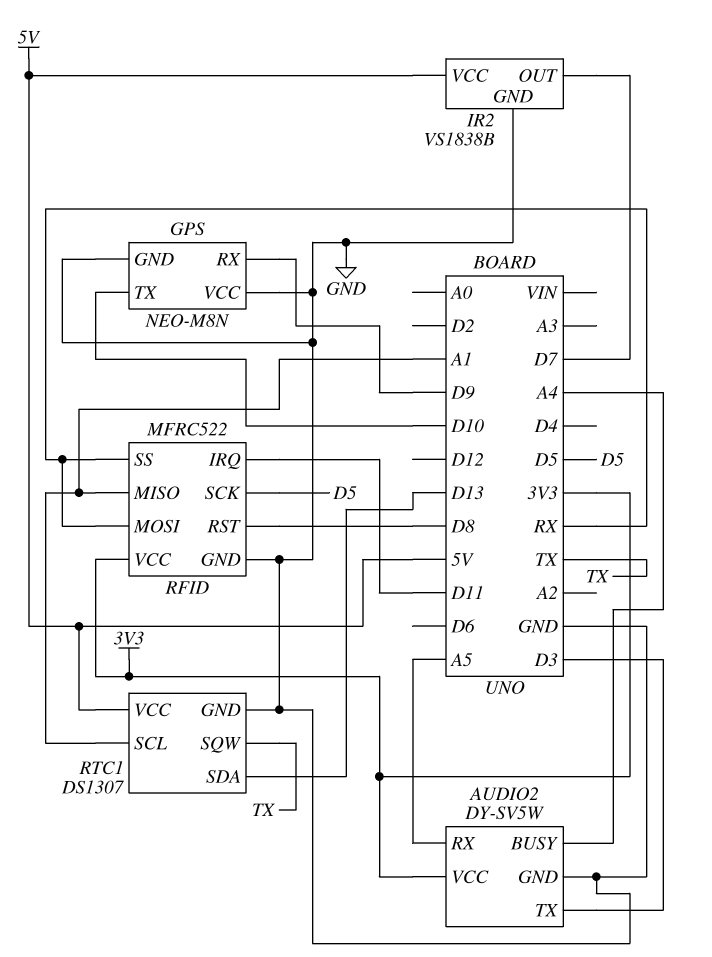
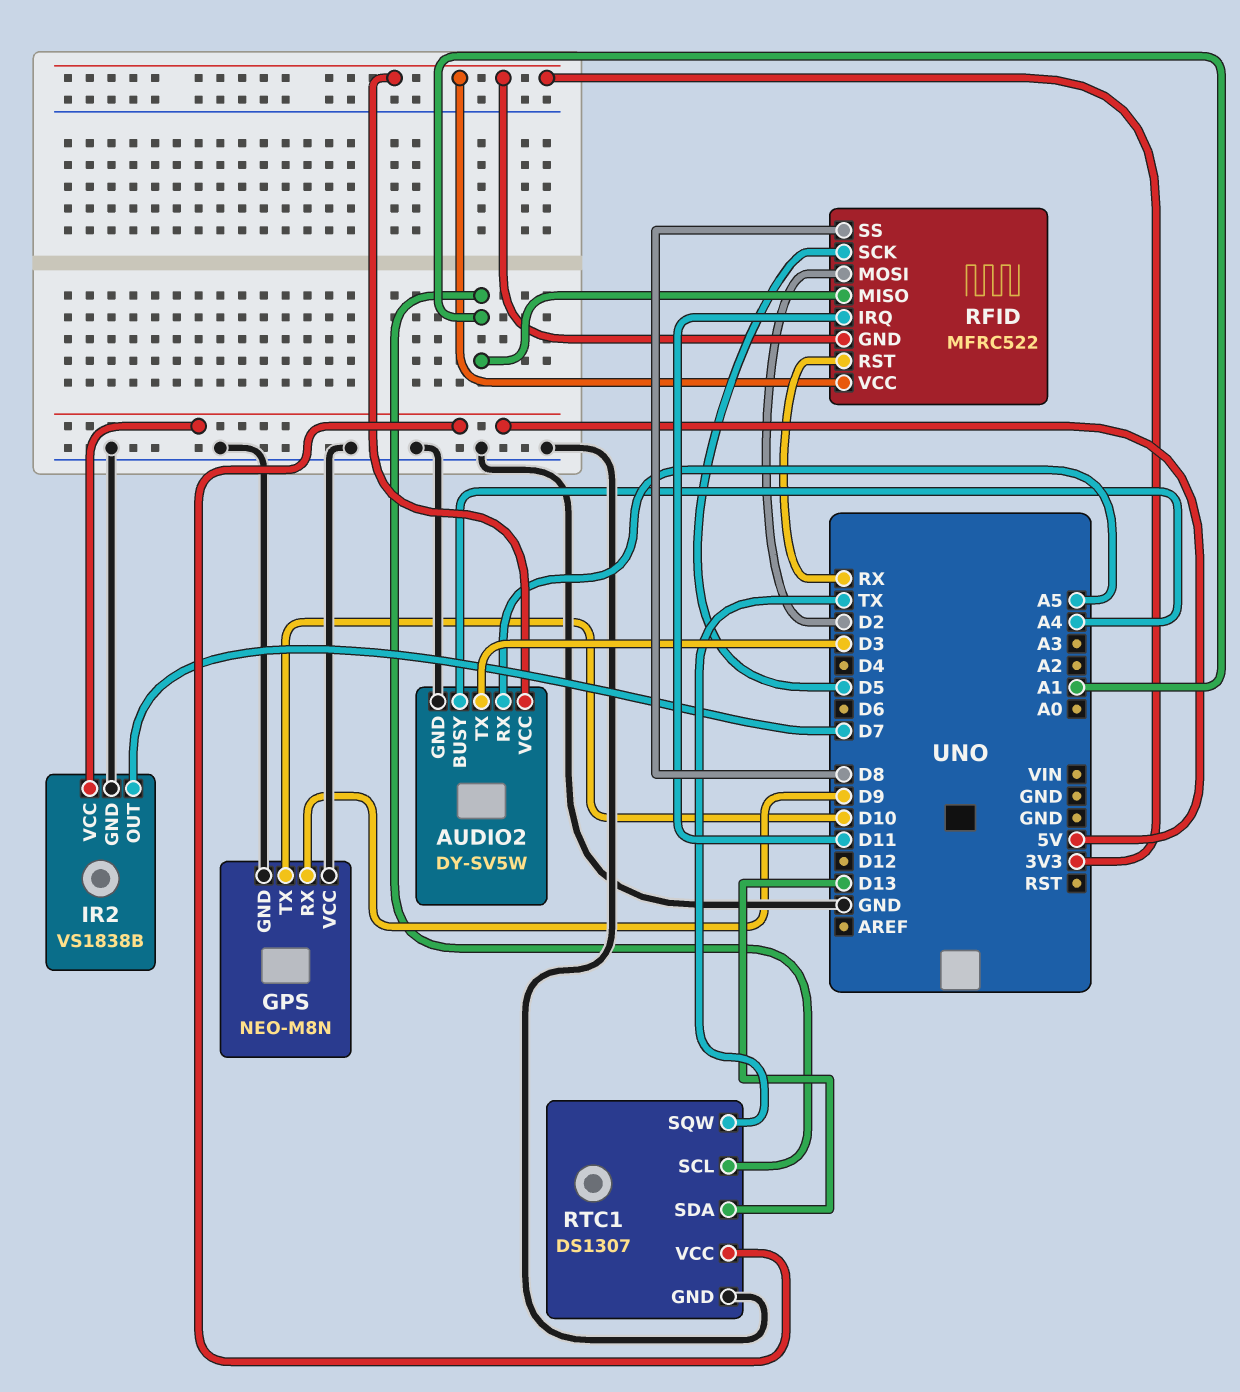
RFID pin GND: GND -> 3V3
RFID pin MOSI: RX -> D2
RFID pin RST: D8 -> RX
RFID pin SS: RX -> D8

